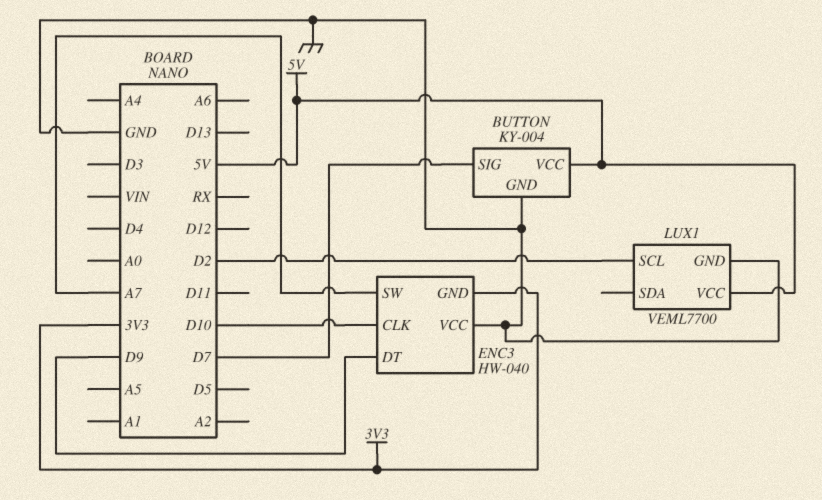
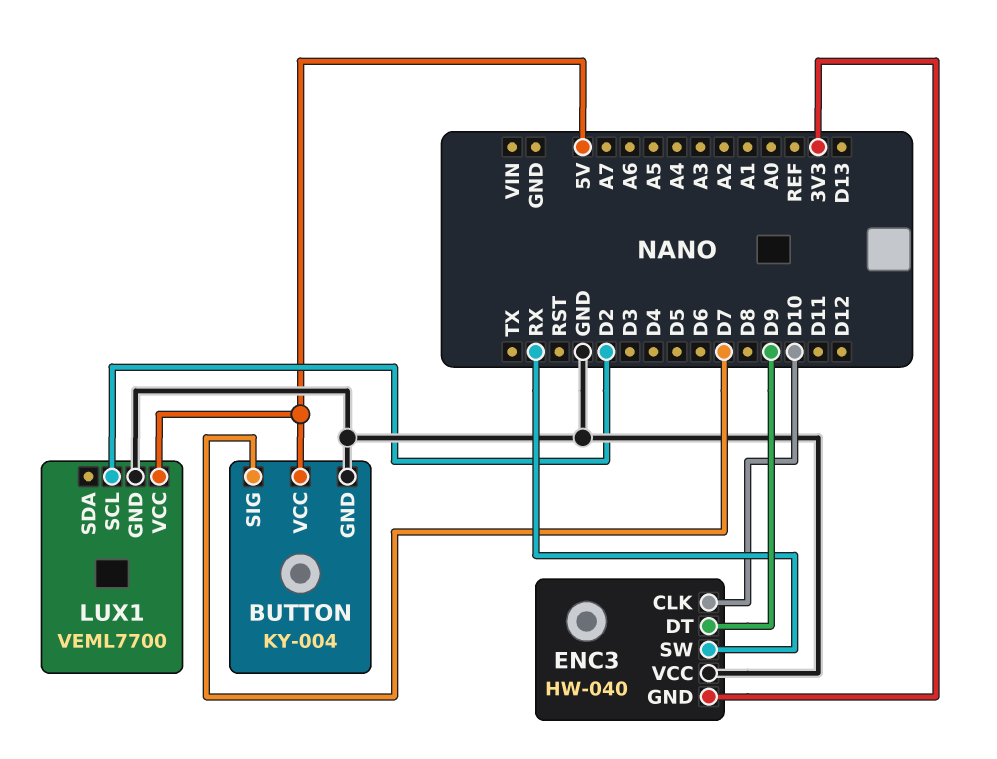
ENC3 pin SW: A7 -> RX

